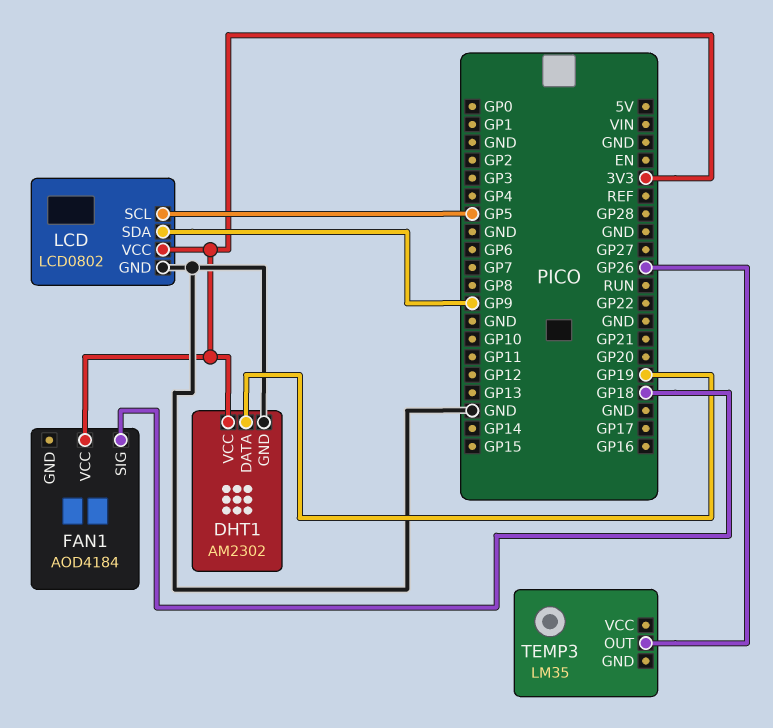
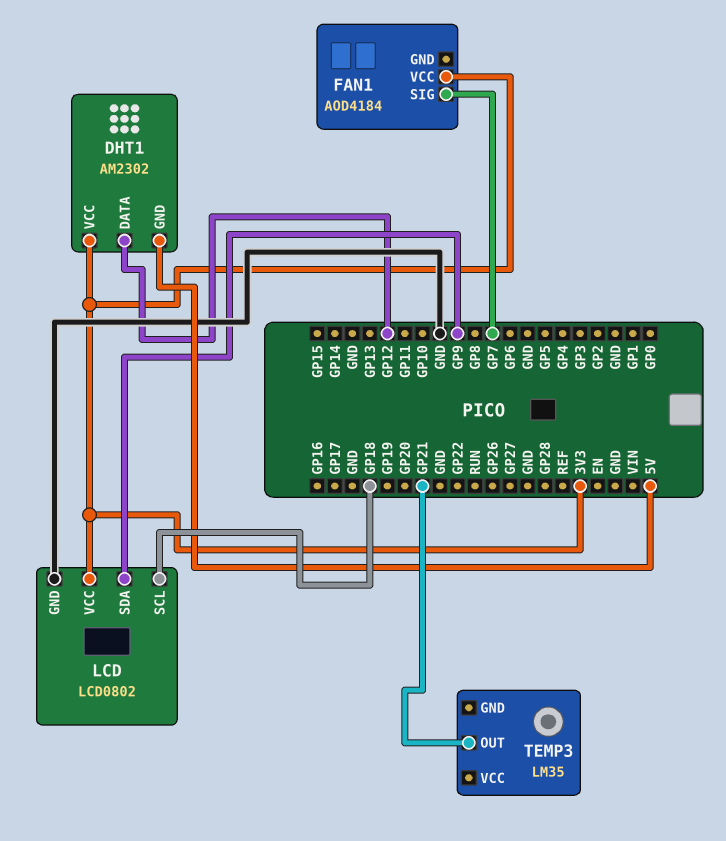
DHT1 pin DATA: GP19 -> GP12
DHT1 pin GND: GND -> 5V
FAN1 pin SIG: GP18 -> GP7
LCD pin SCL: GP5 -> GP18
TEMP3 pin OUT: GP26 -> GP21

